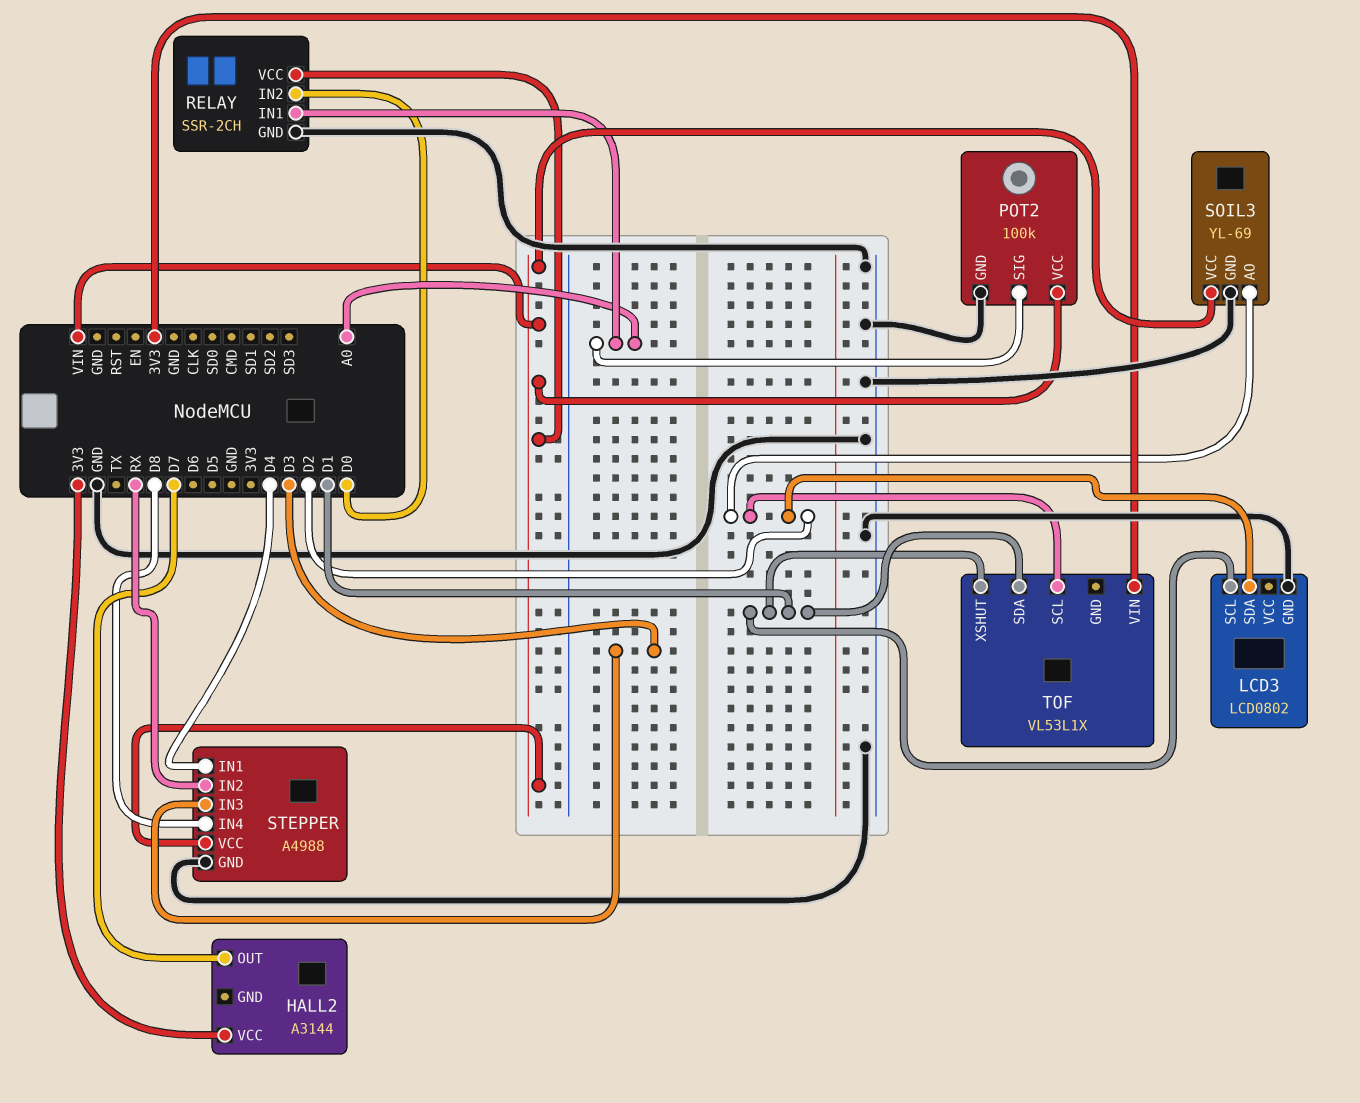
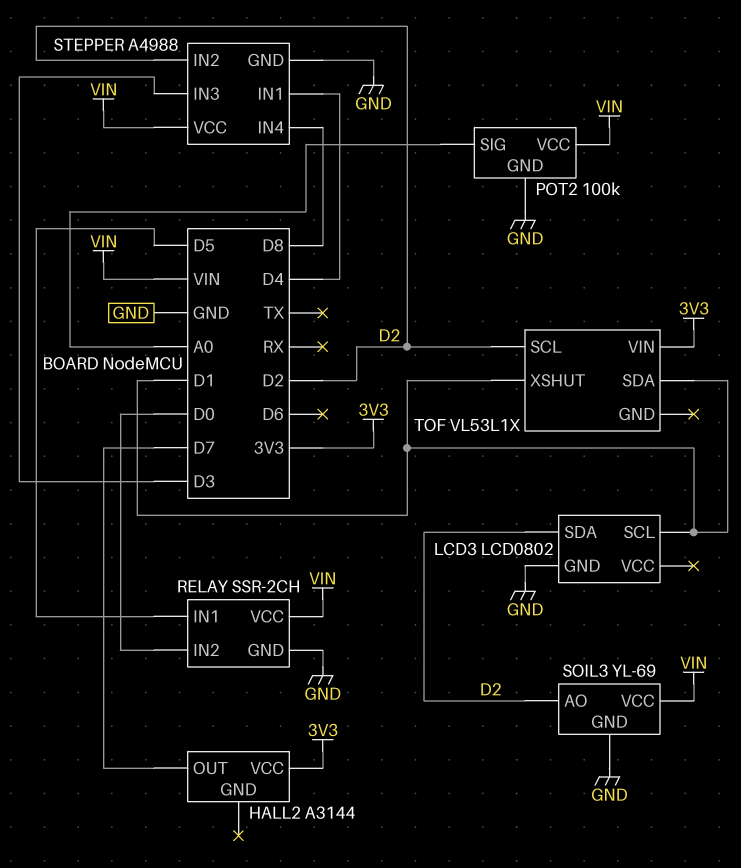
RELAY pin IN1: A0 -> D5
STEPPER pin IN2: RX -> D2

